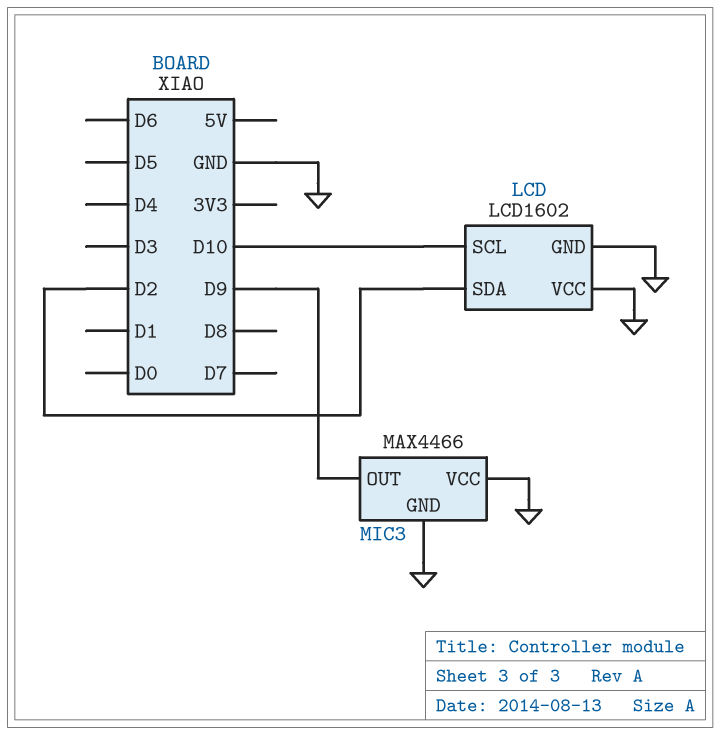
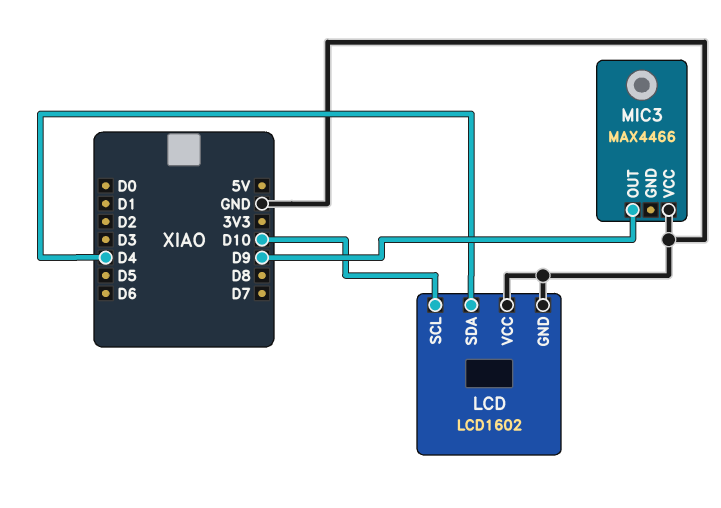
LCD pin SDA: D2 -> D4
MIC3 pin GND: GND -> none

